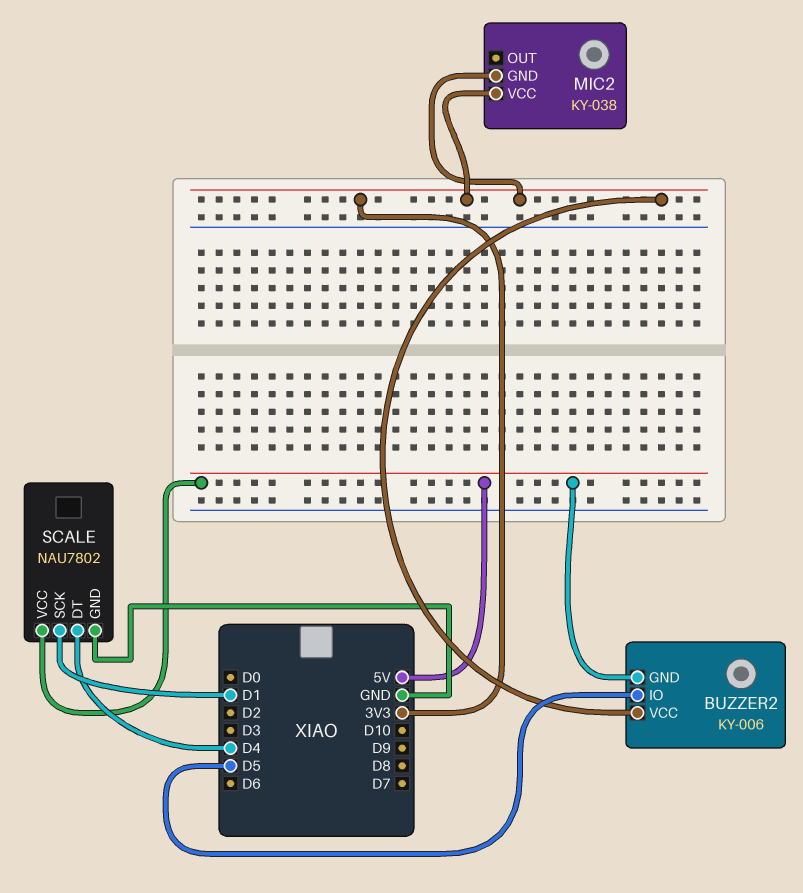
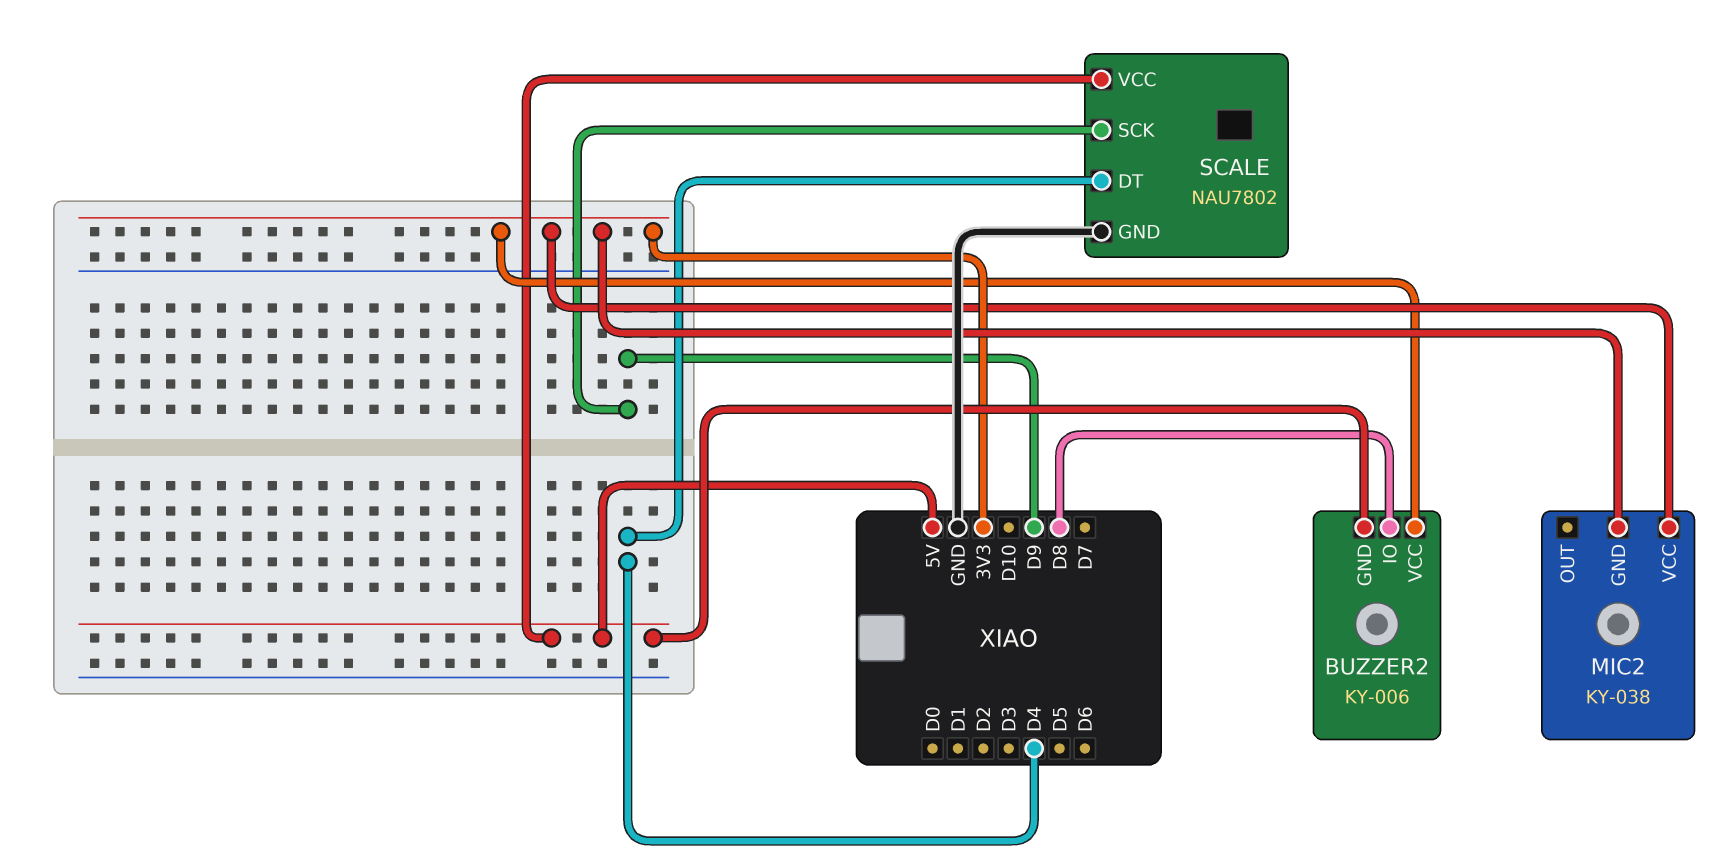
BUZZER2 pin IO: D5 -> D8
SCALE pin SCK: D1 -> D9

